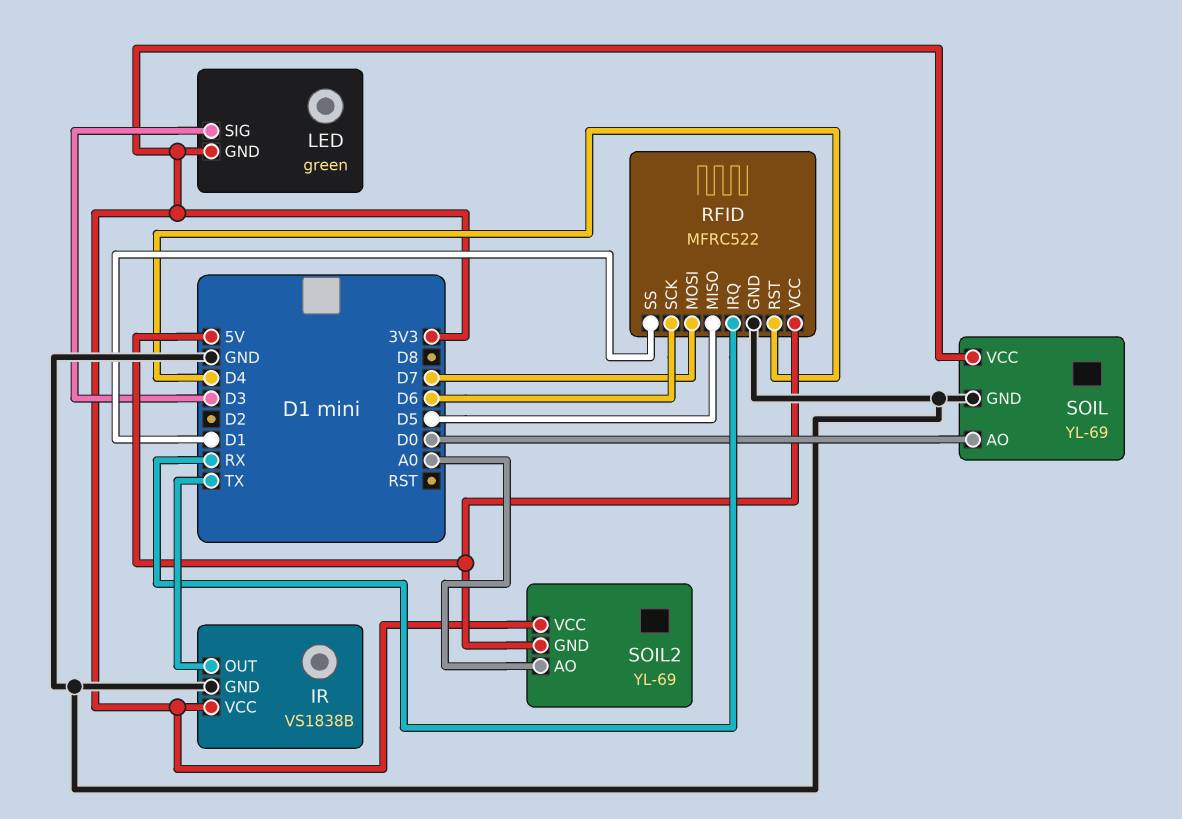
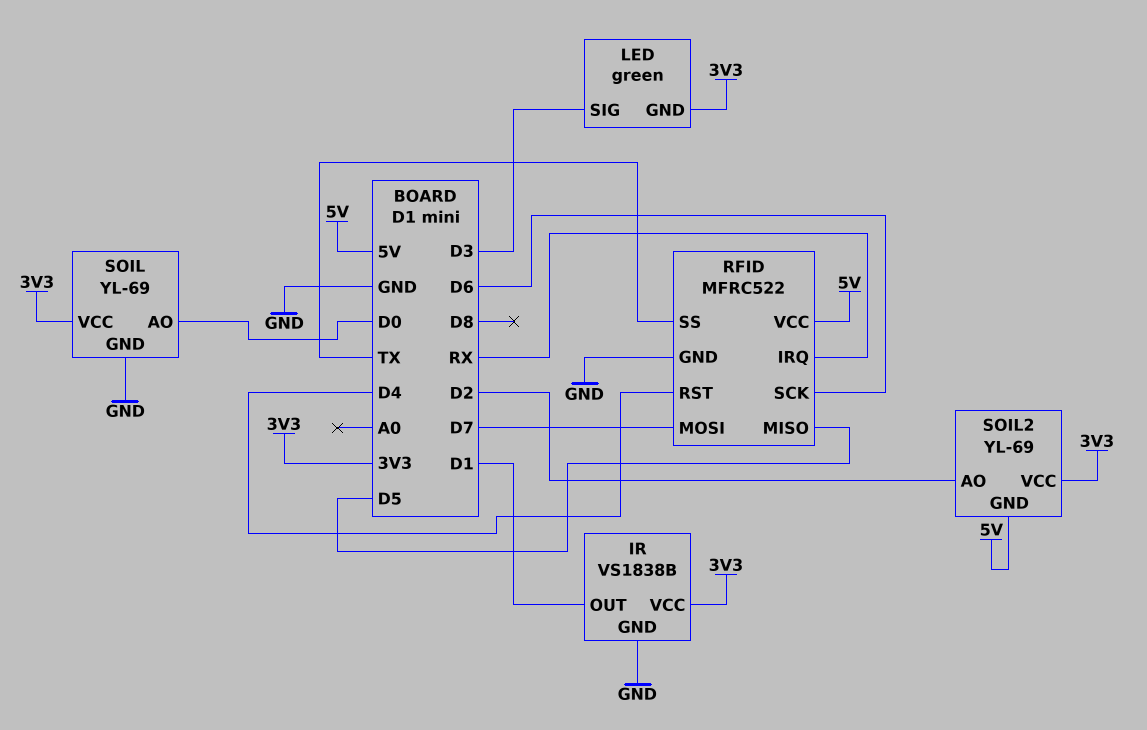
IR pin OUT: TX -> D1
RFID pin SS: D1 -> TX
SOIL2 pin AO: A0 -> D2

